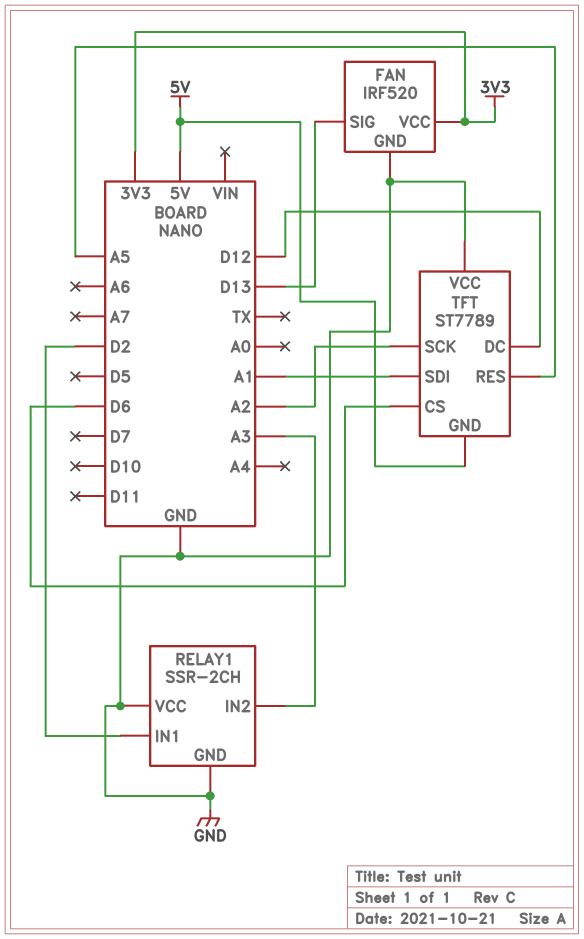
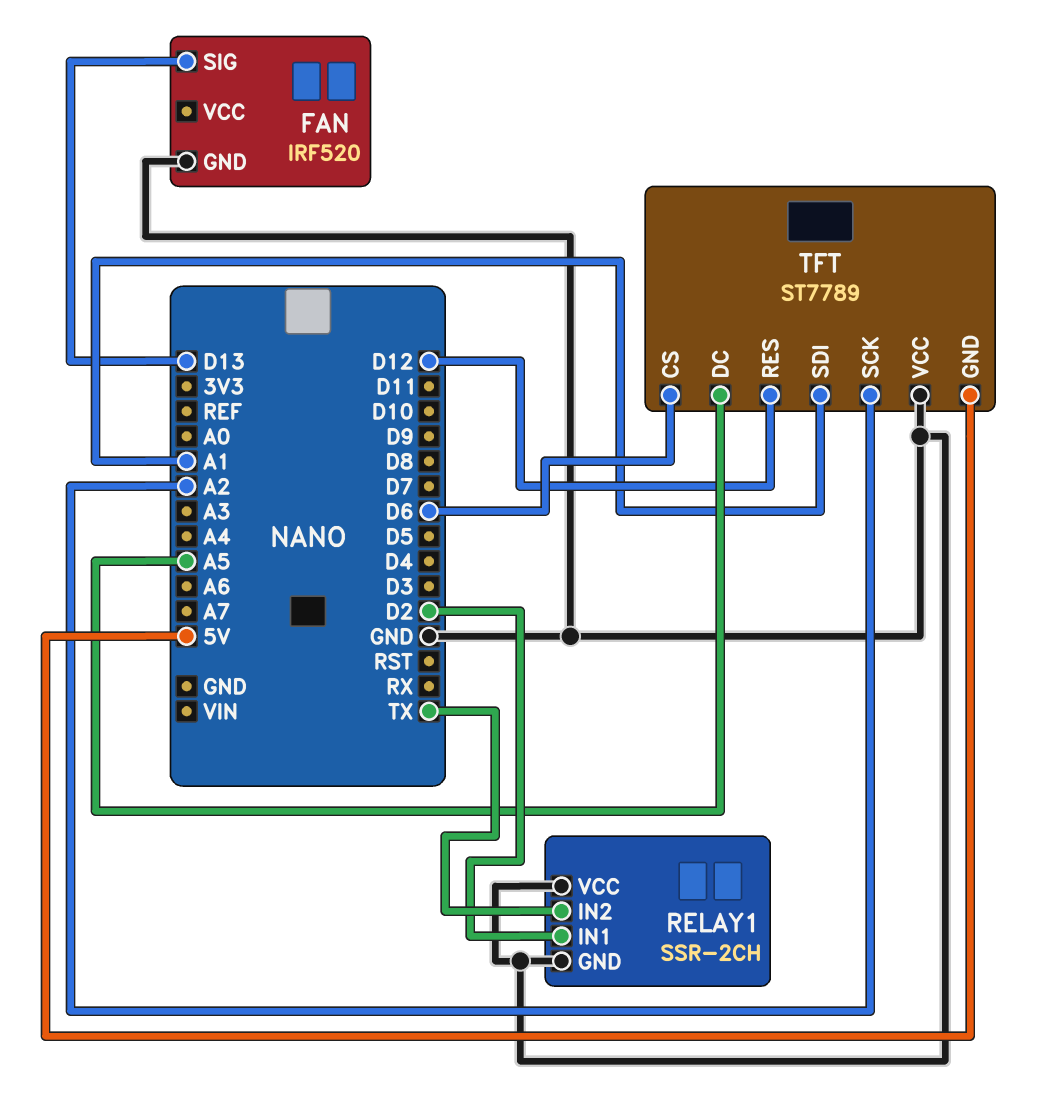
FAN pin VCC: 3V3 -> none
RELAY1 pin IN2: A3 -> TX
TFT pin DC: D12 -> A5
TFT pin RES: A5 -> D12

